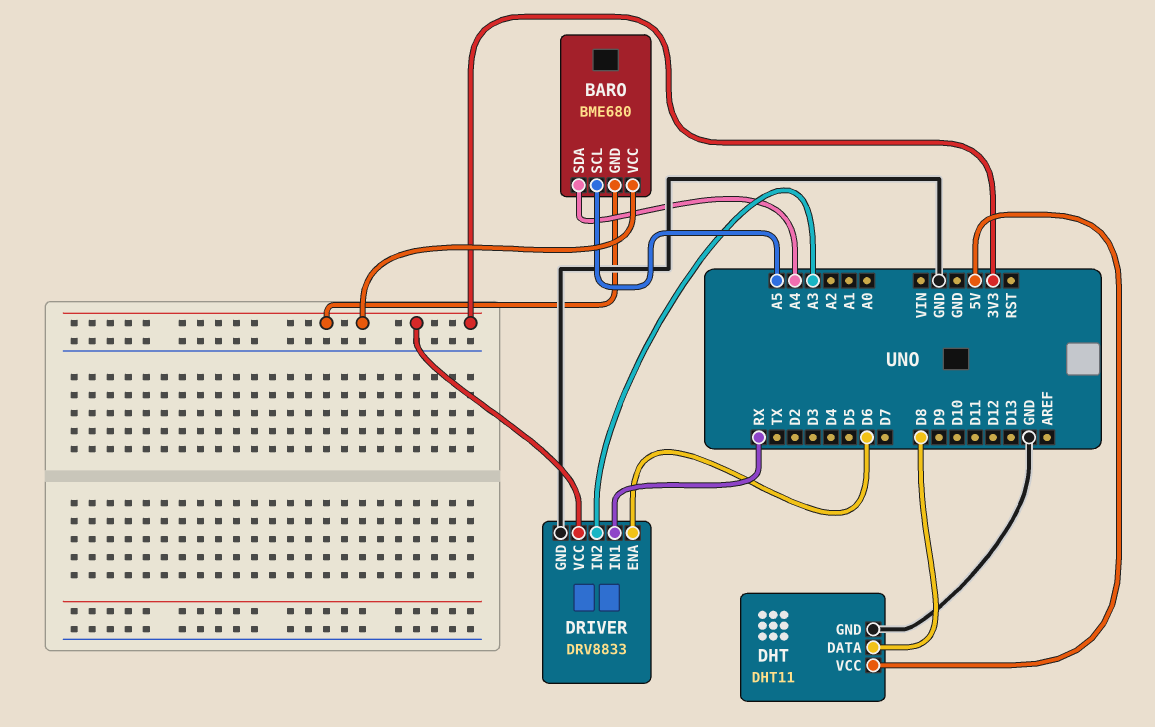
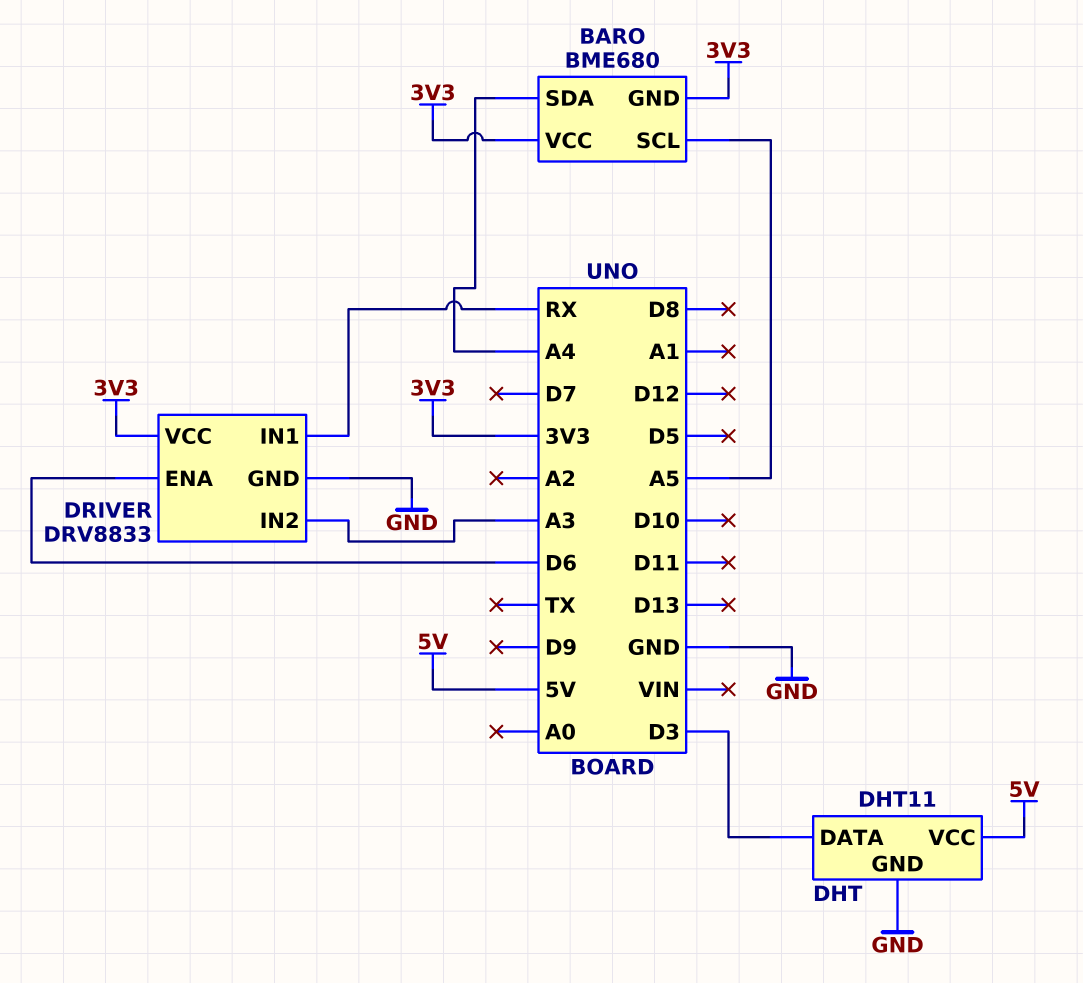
DHT pin DATA: D8 -> D3

